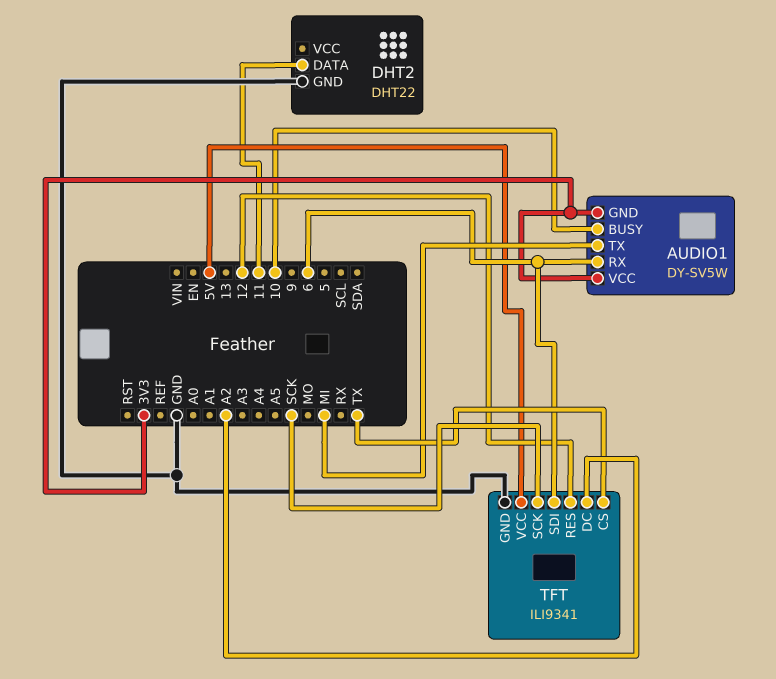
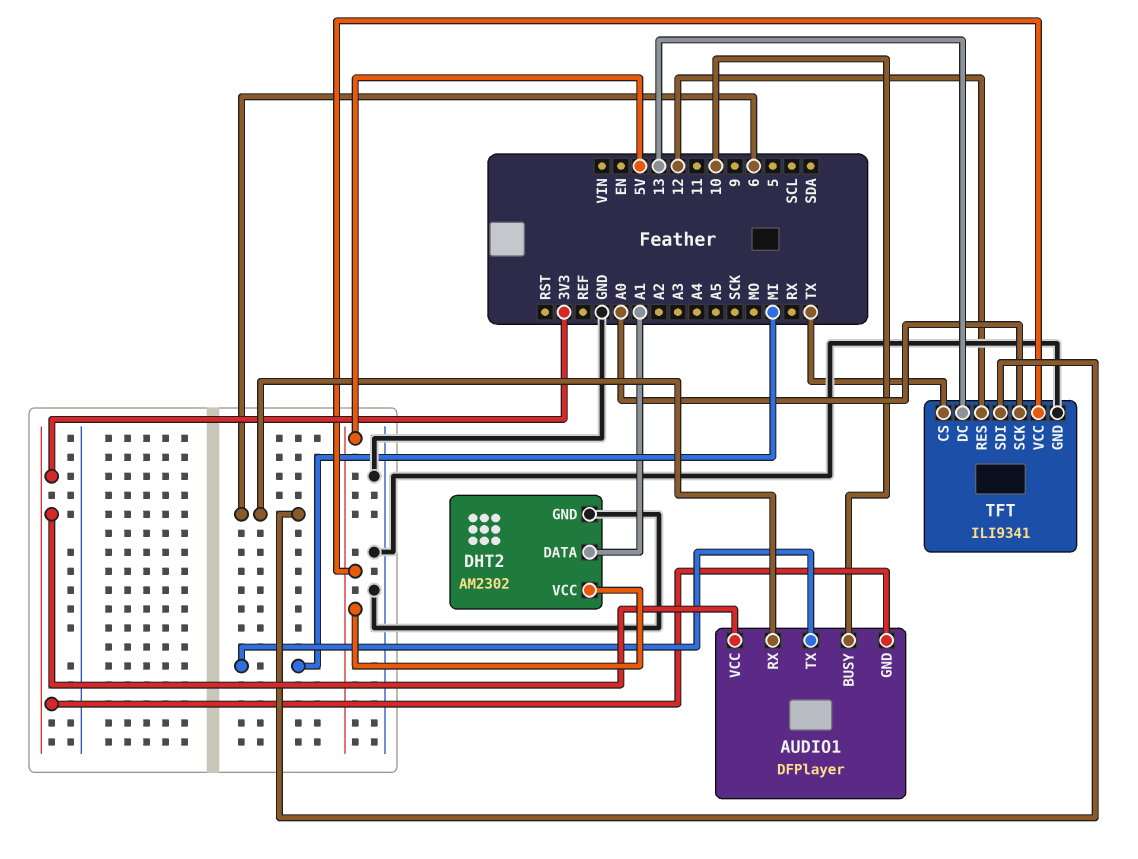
AUDIO1: DY-SV5W -> DFPlayer
DHT2: DHT22 -> AM2302
DHT2 pin DATA: 11 -> A1
DHT2 pin VCC: none -> 5V
TFT pin DC: A2 -> 13
TFT pin SCK: SCK -> A0

